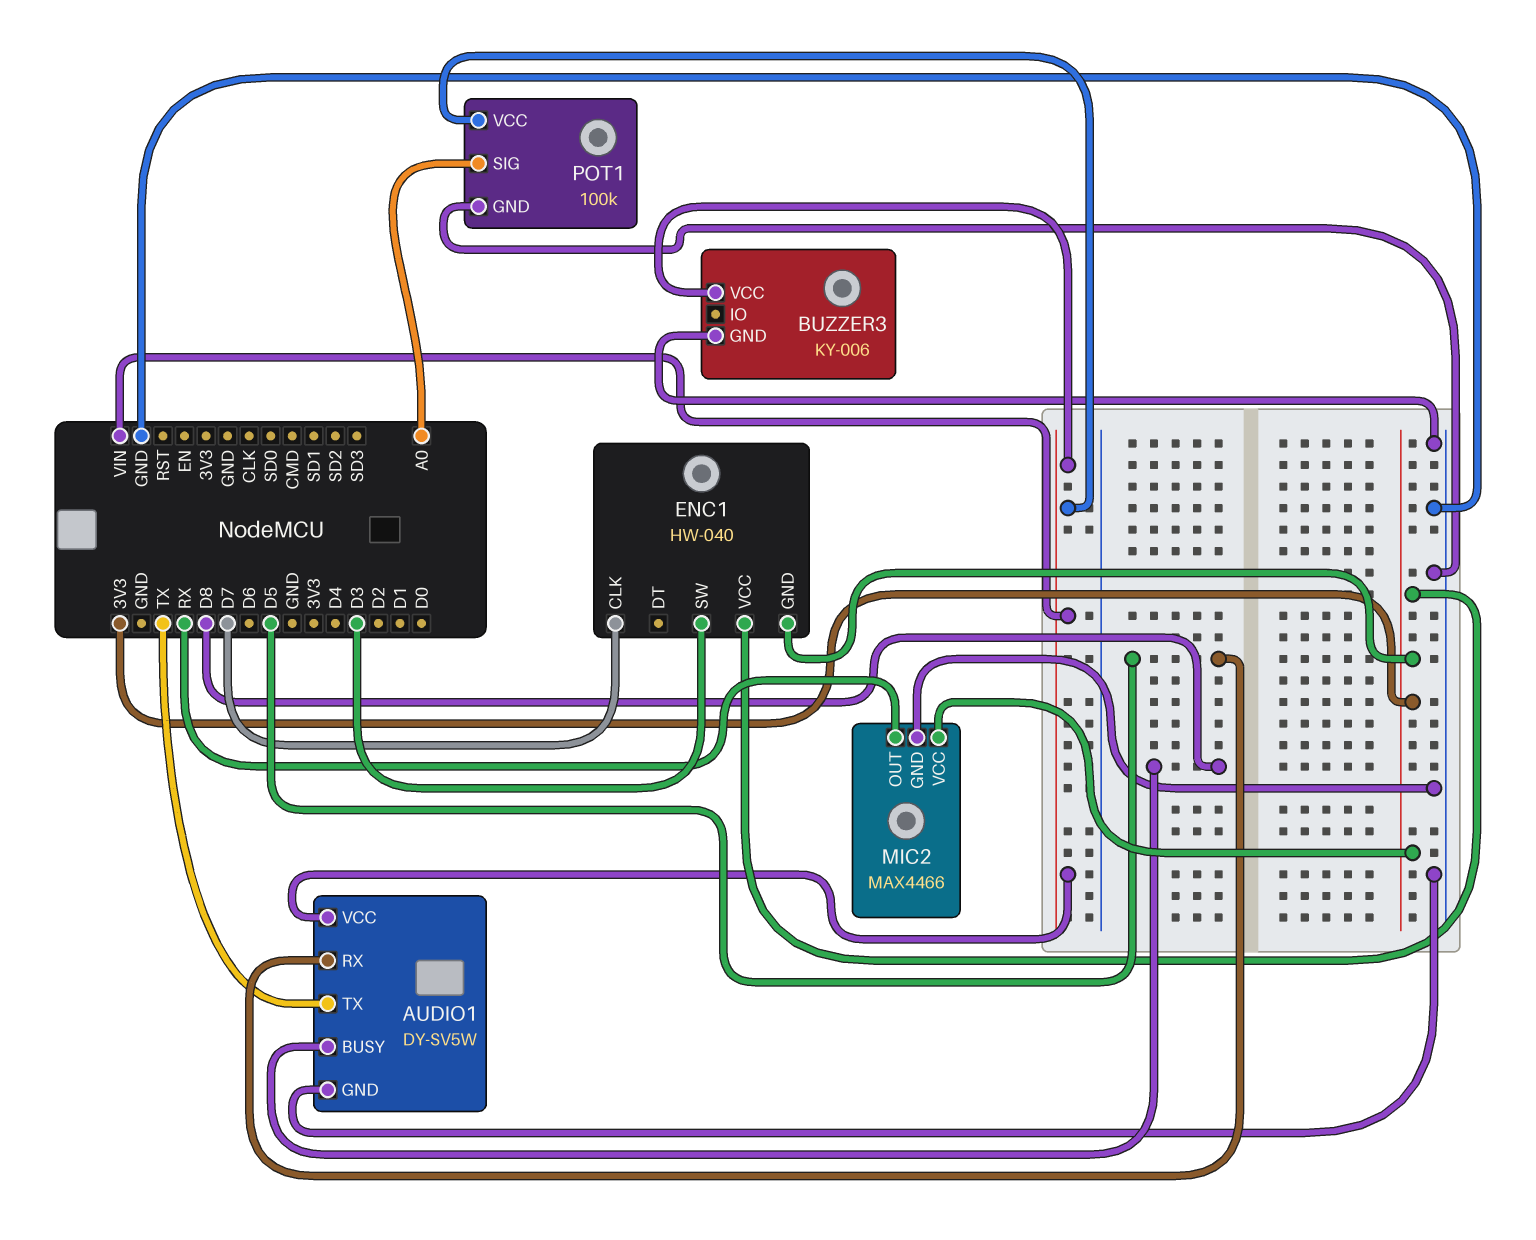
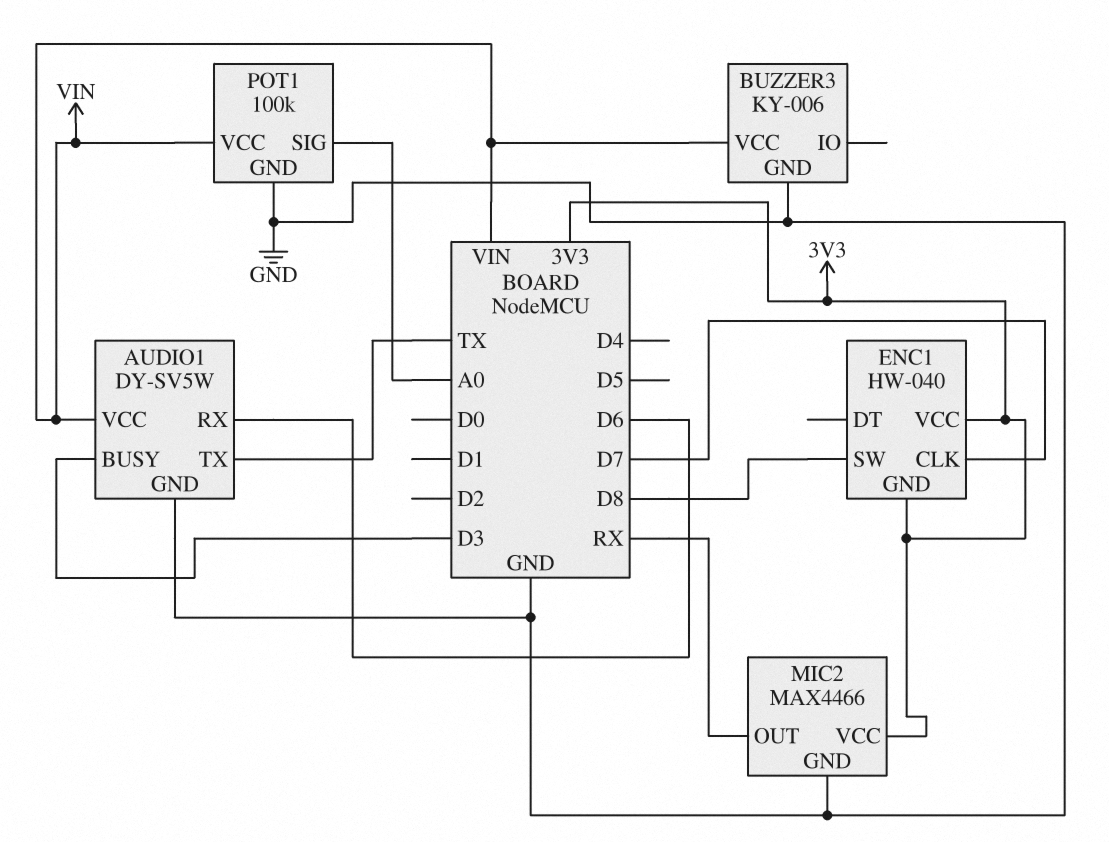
AUDIO1 pin BUSY: D8 -> D3
AUDIO1 pin RX: D5 -> D6
ENC1 pin SW: D3 -> D8

